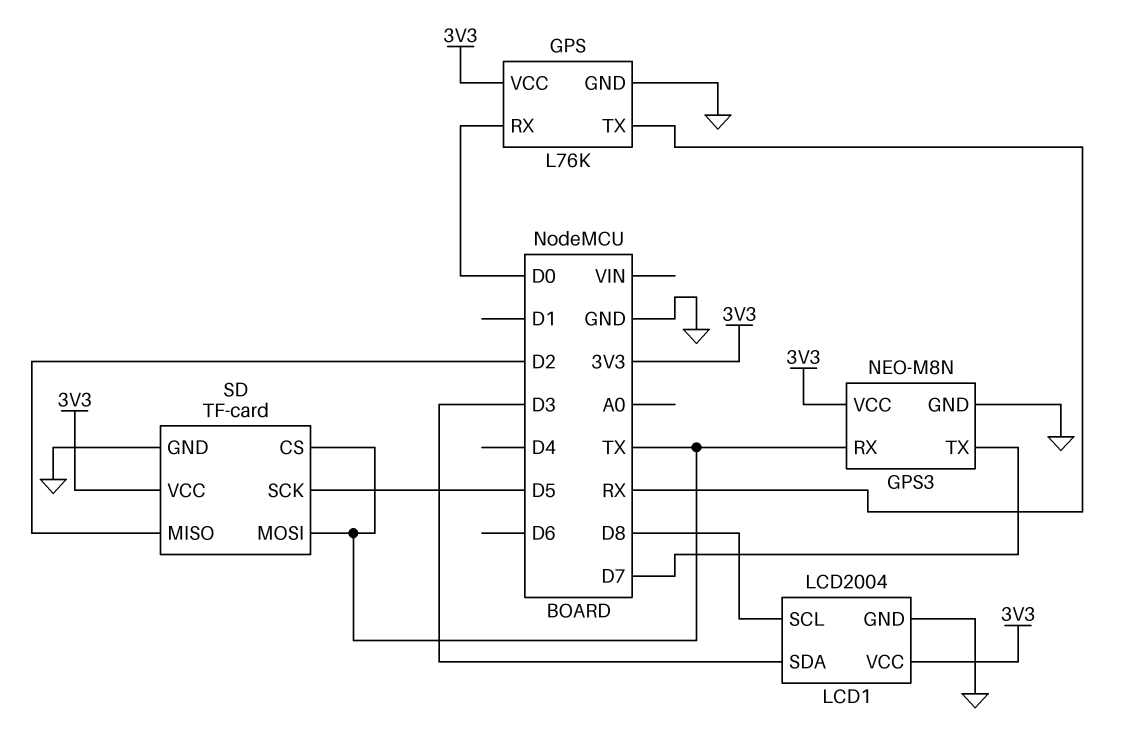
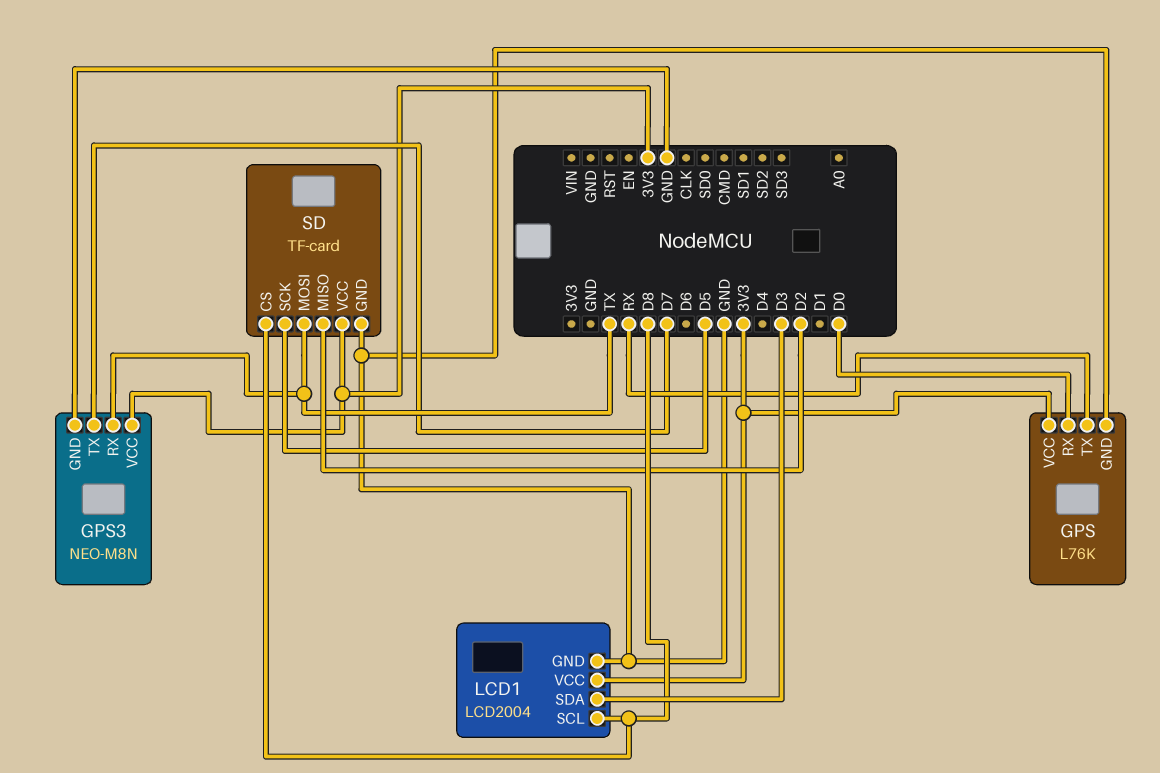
SD pin CS: TX -> D8

